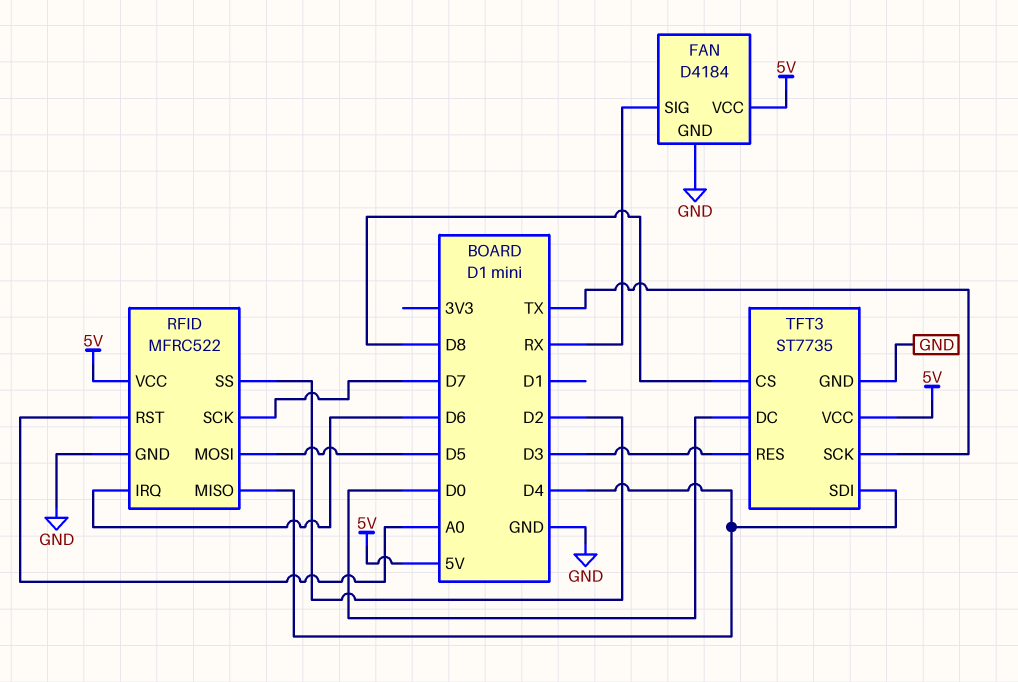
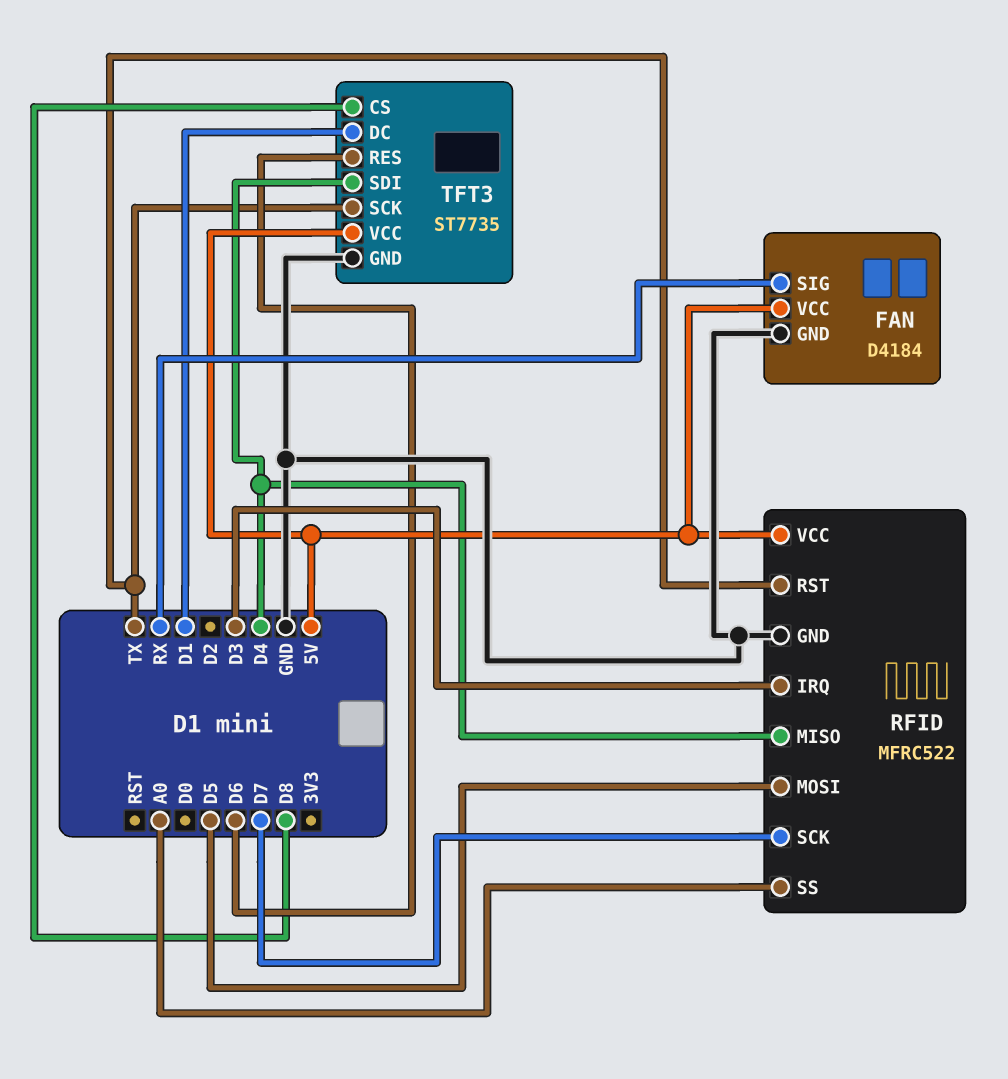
RFID pin IRQ: D6 -> D3
RFID pin RST: A0 -> TX
RFID pin SS: D2 -> A0
TFT3 pin DC: D0 -> D1
TFT3 pin RES: D3 -> D6

